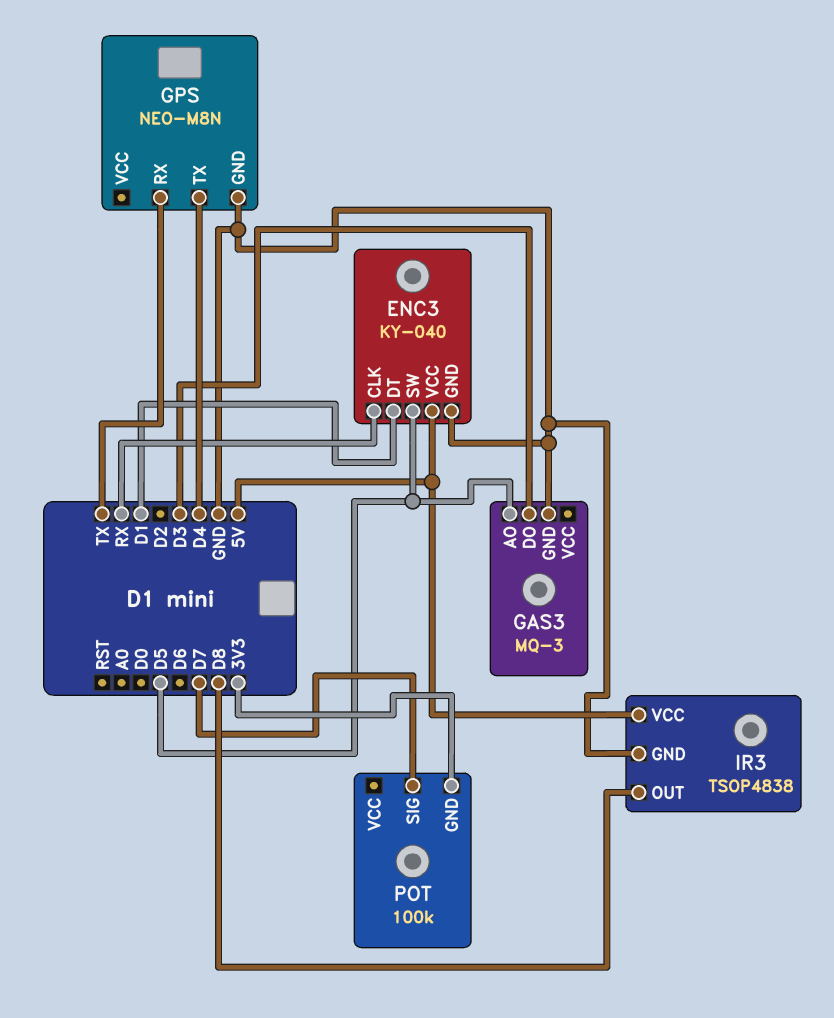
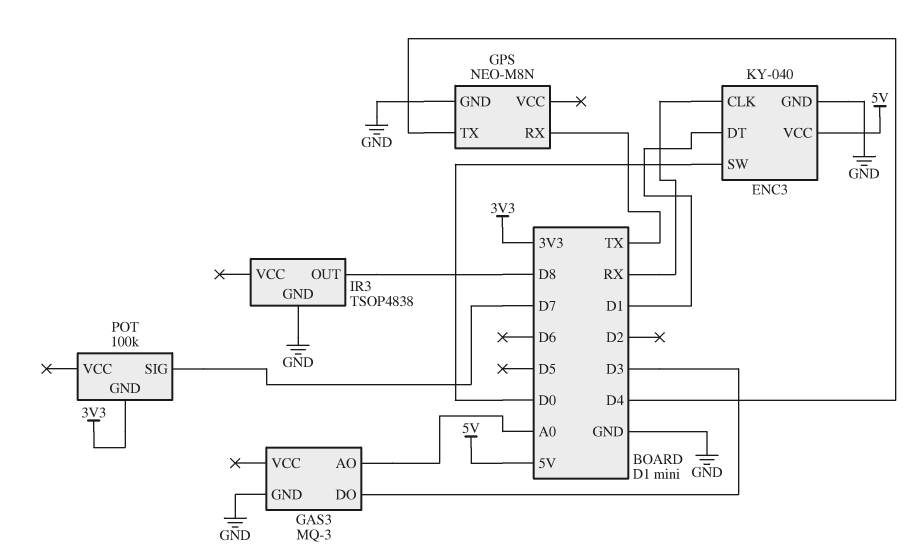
ENC3 pin SW: D5 -> D0
GAS3 pin AO: D5 -> A0
IR3 pin VCC: 5V -> none

